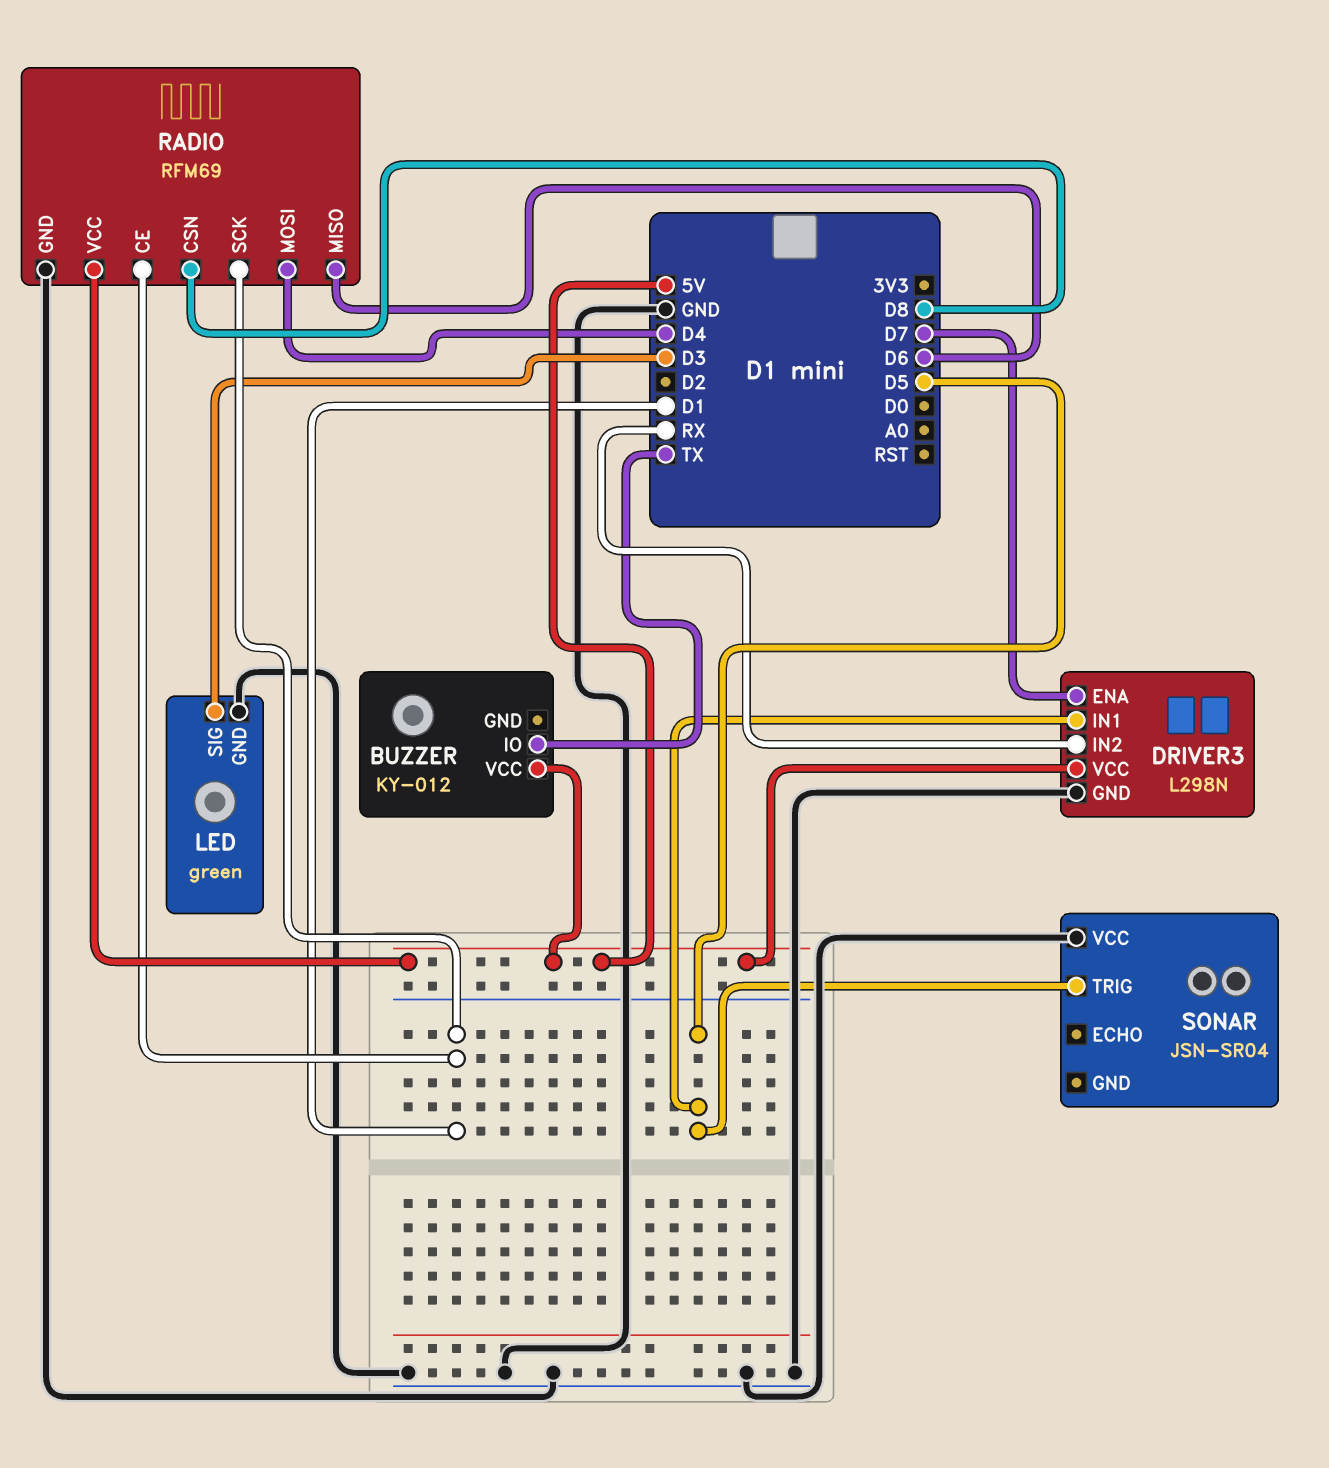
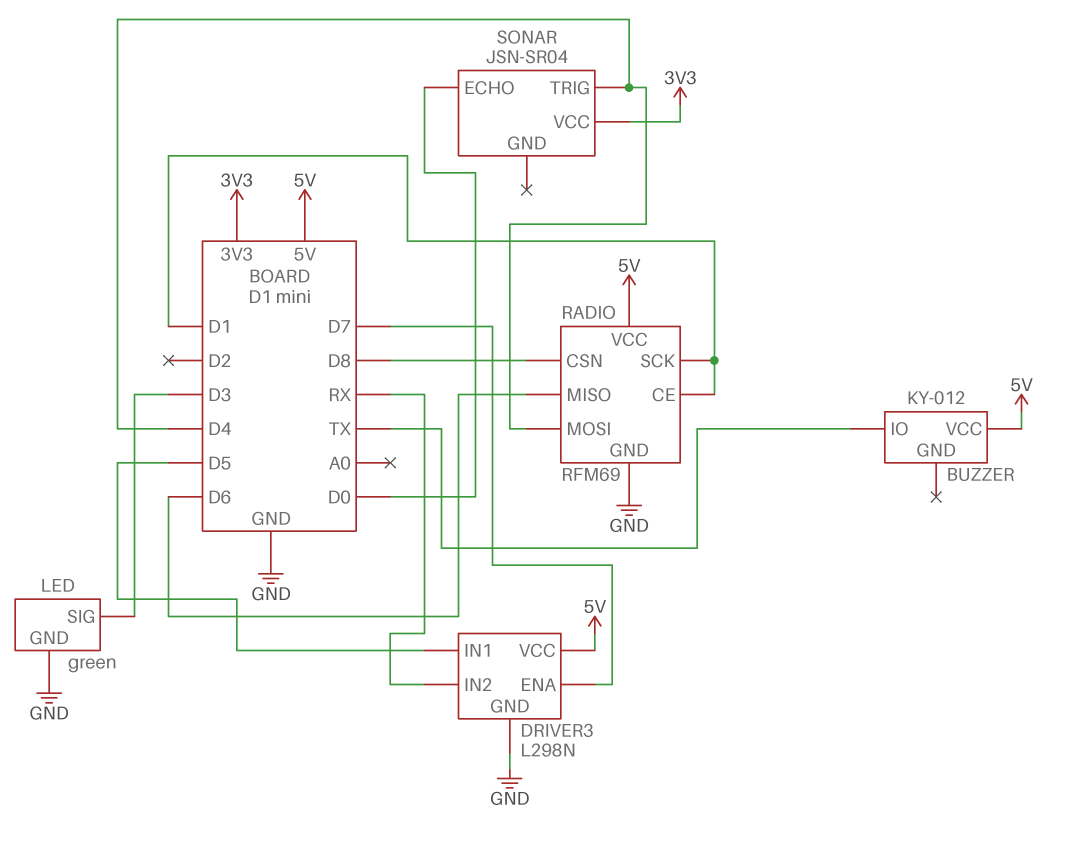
SONAR pin ECHO: none -> D0
SONAR pin TRIG: D5 -> D4
SONAR pin VCC: GND -> 3V3

